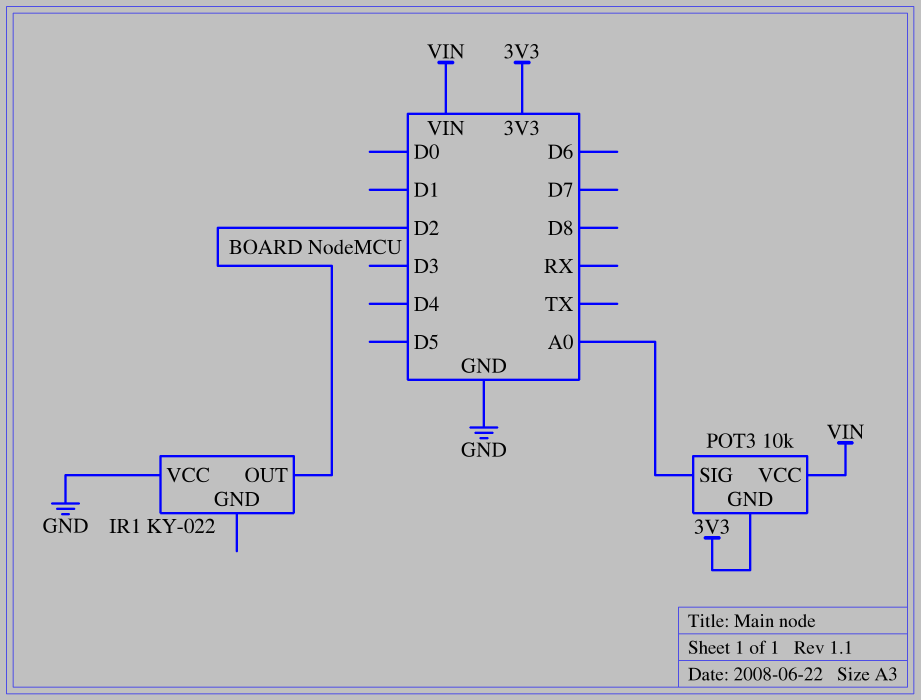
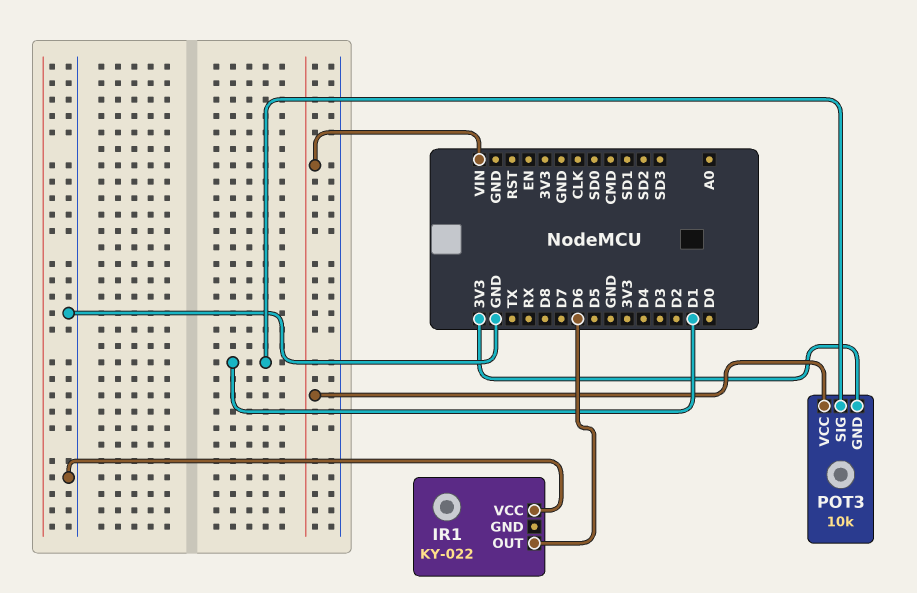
IR1 pin OUT: D2 -> D6
POT3 pin SIG: A0 -> D1

